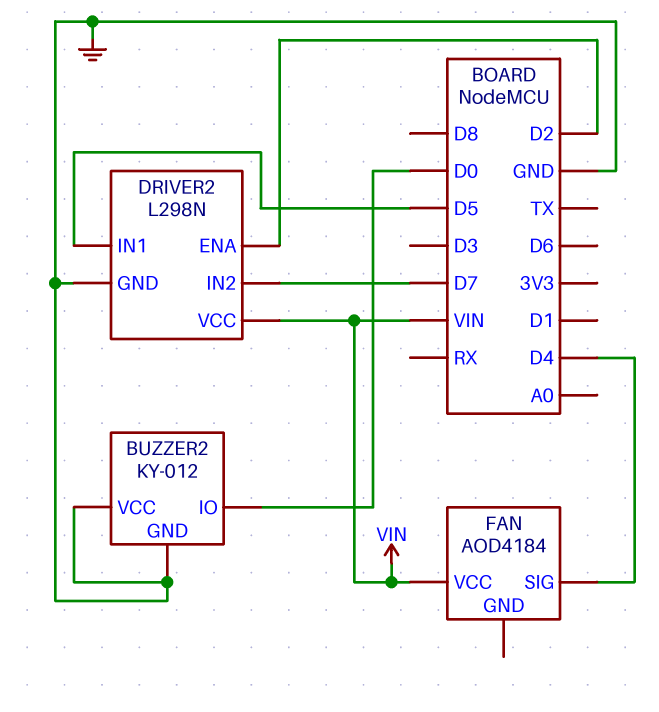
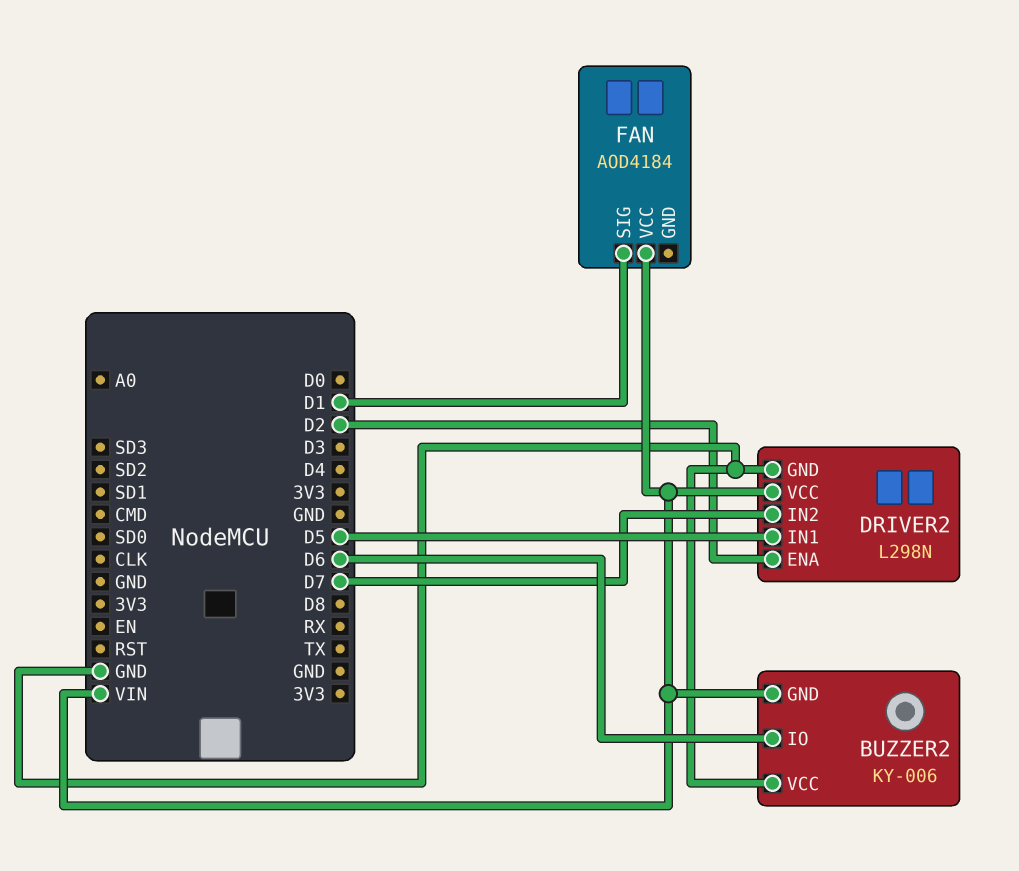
BUZZER2: KY-012 -> KY-006
BUZZER2 pin GND: GND -> VIN
BUZZER2 pin IO: D0 -> D6
FAN pin SIG: D4 -> D1

